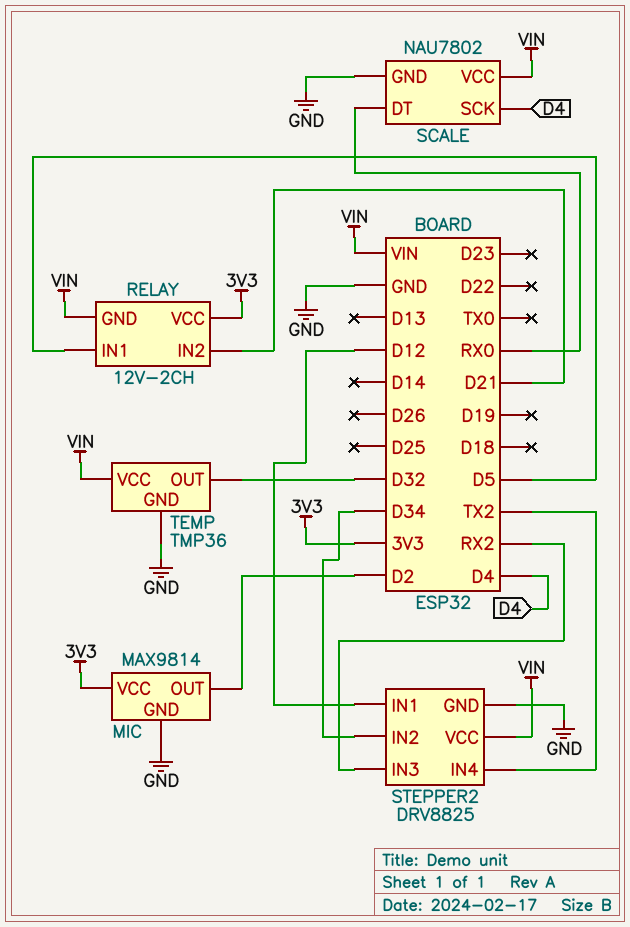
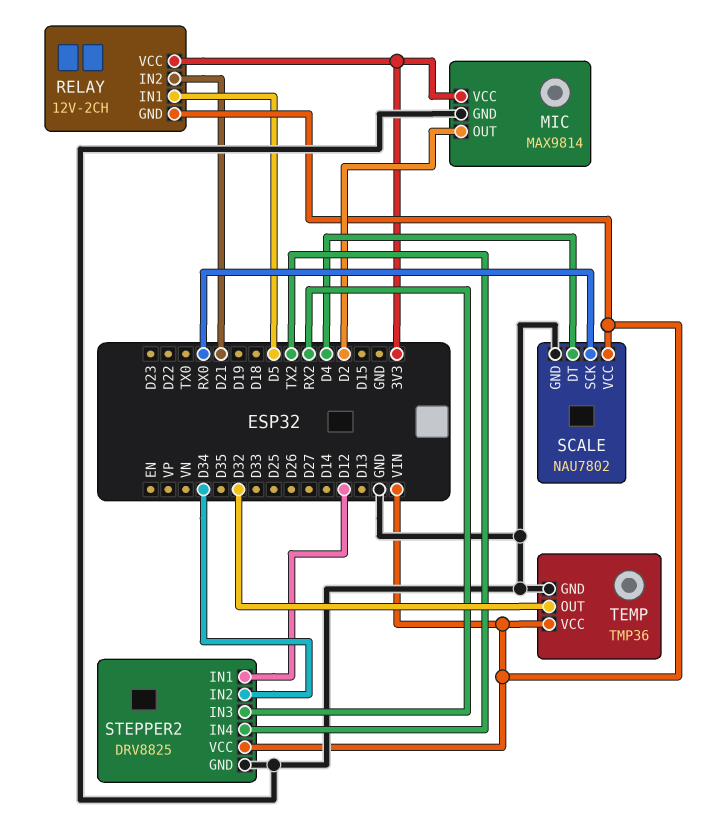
SCALE pin DT: RX0 -> D4
SCALE pin SCK: D4 -> RX0

